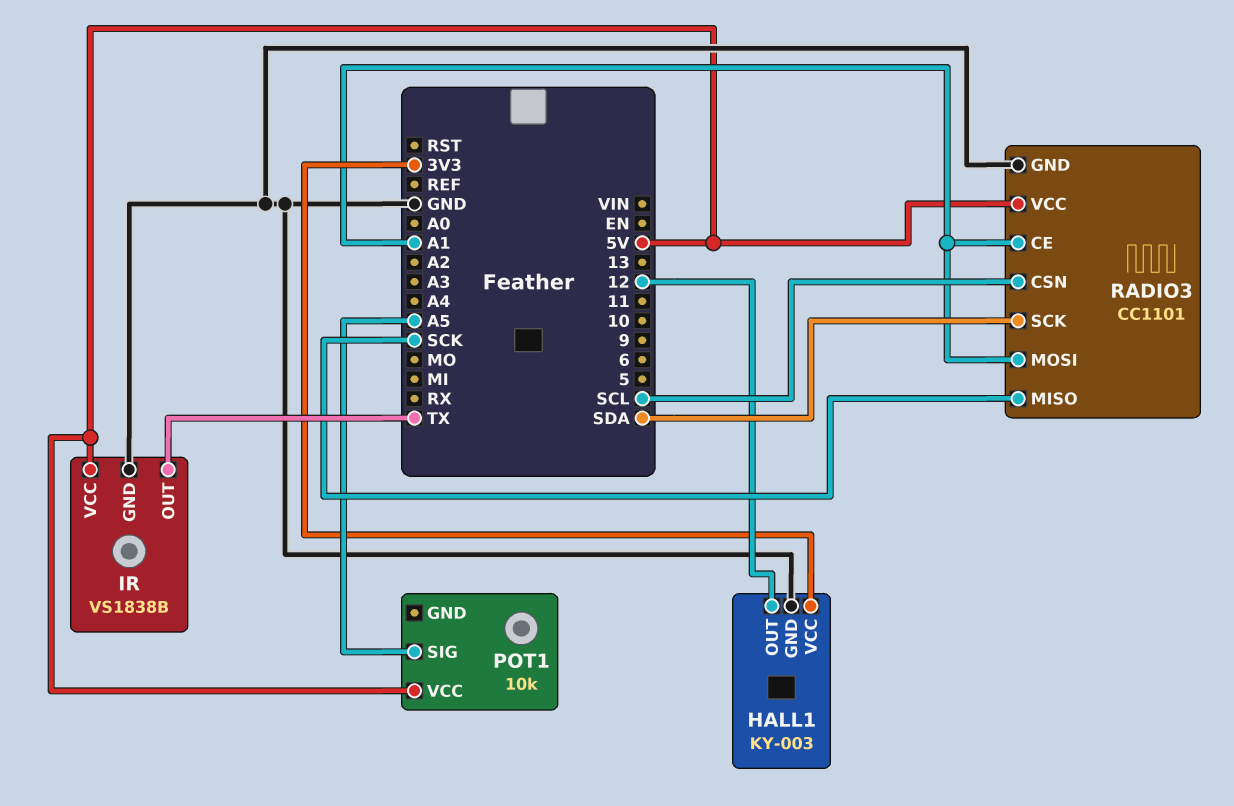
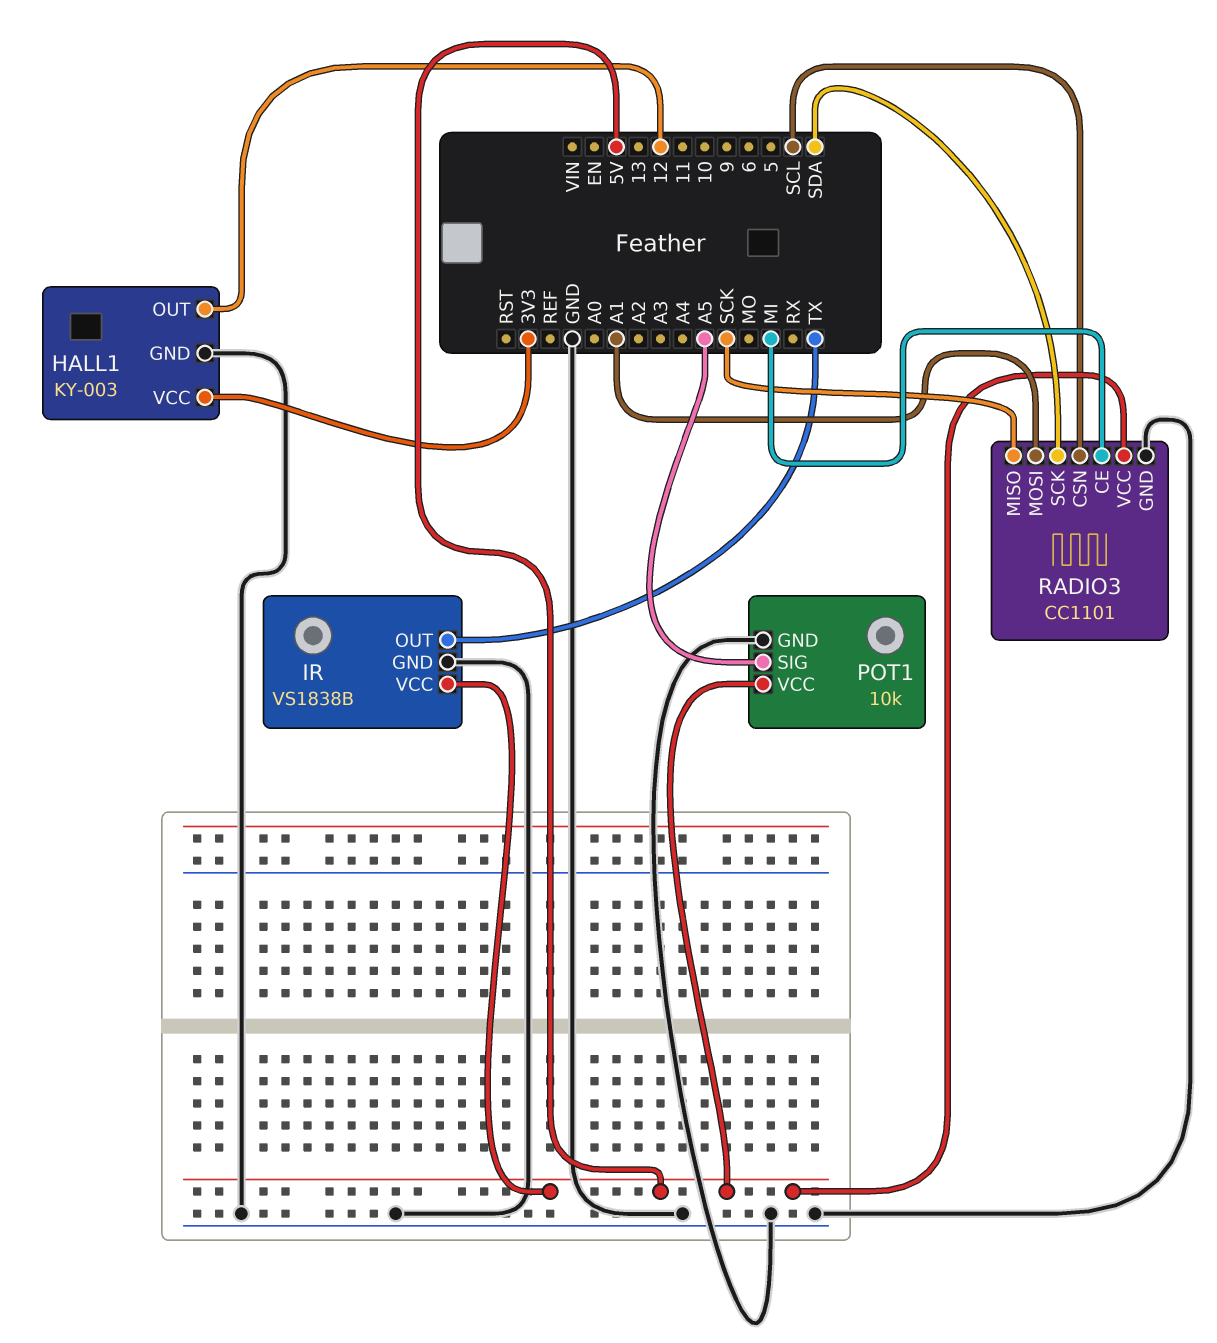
POT1 pin GND: none -> GND
RADIO3 pin CE: A1 -> MI

